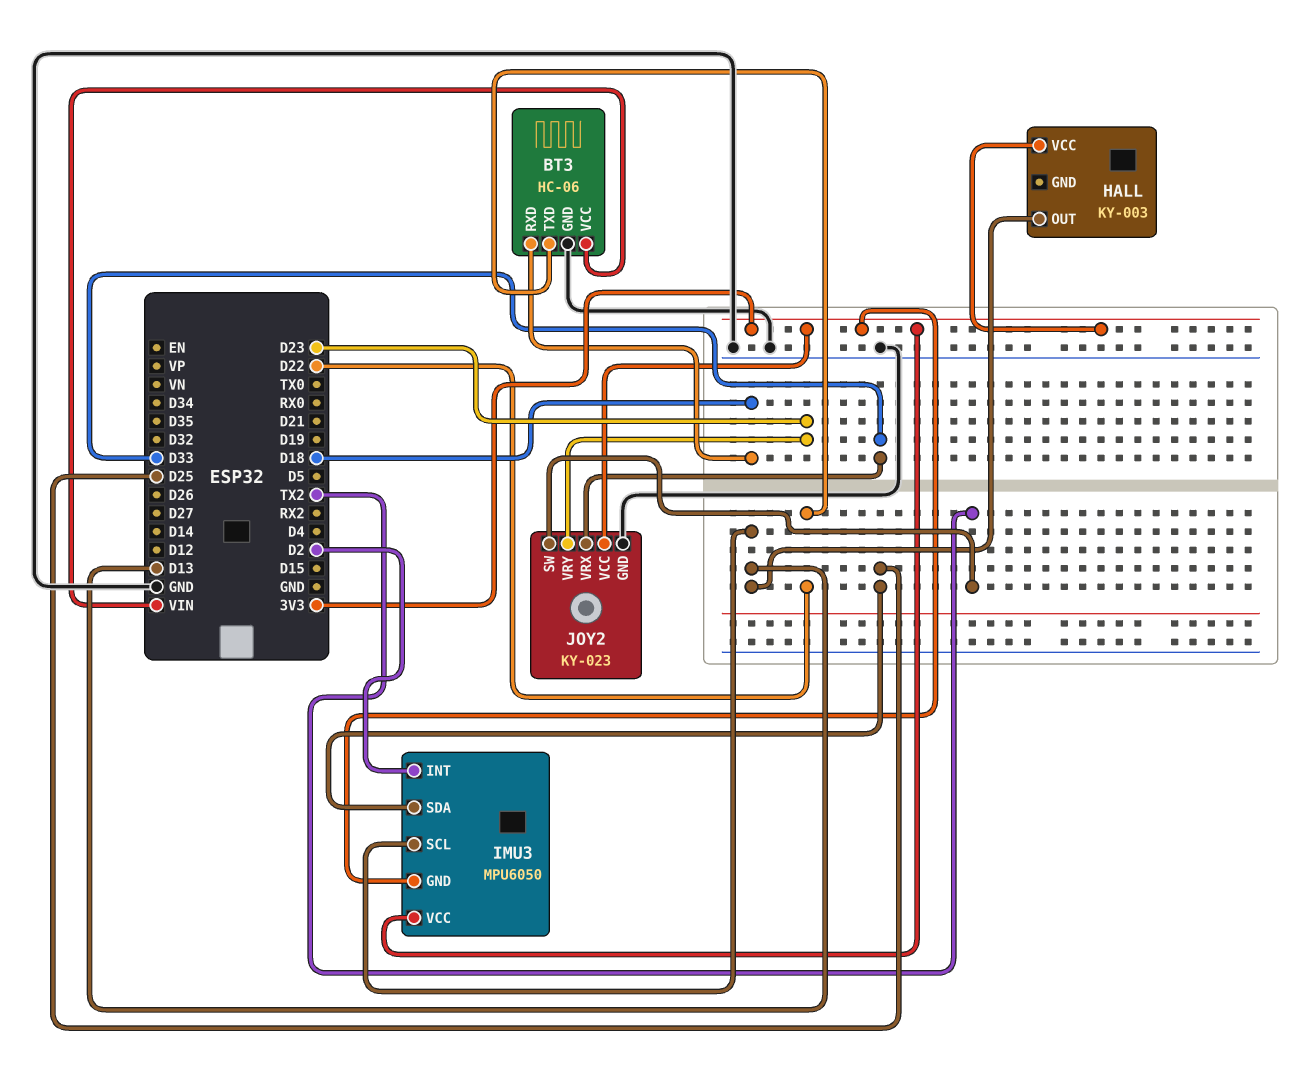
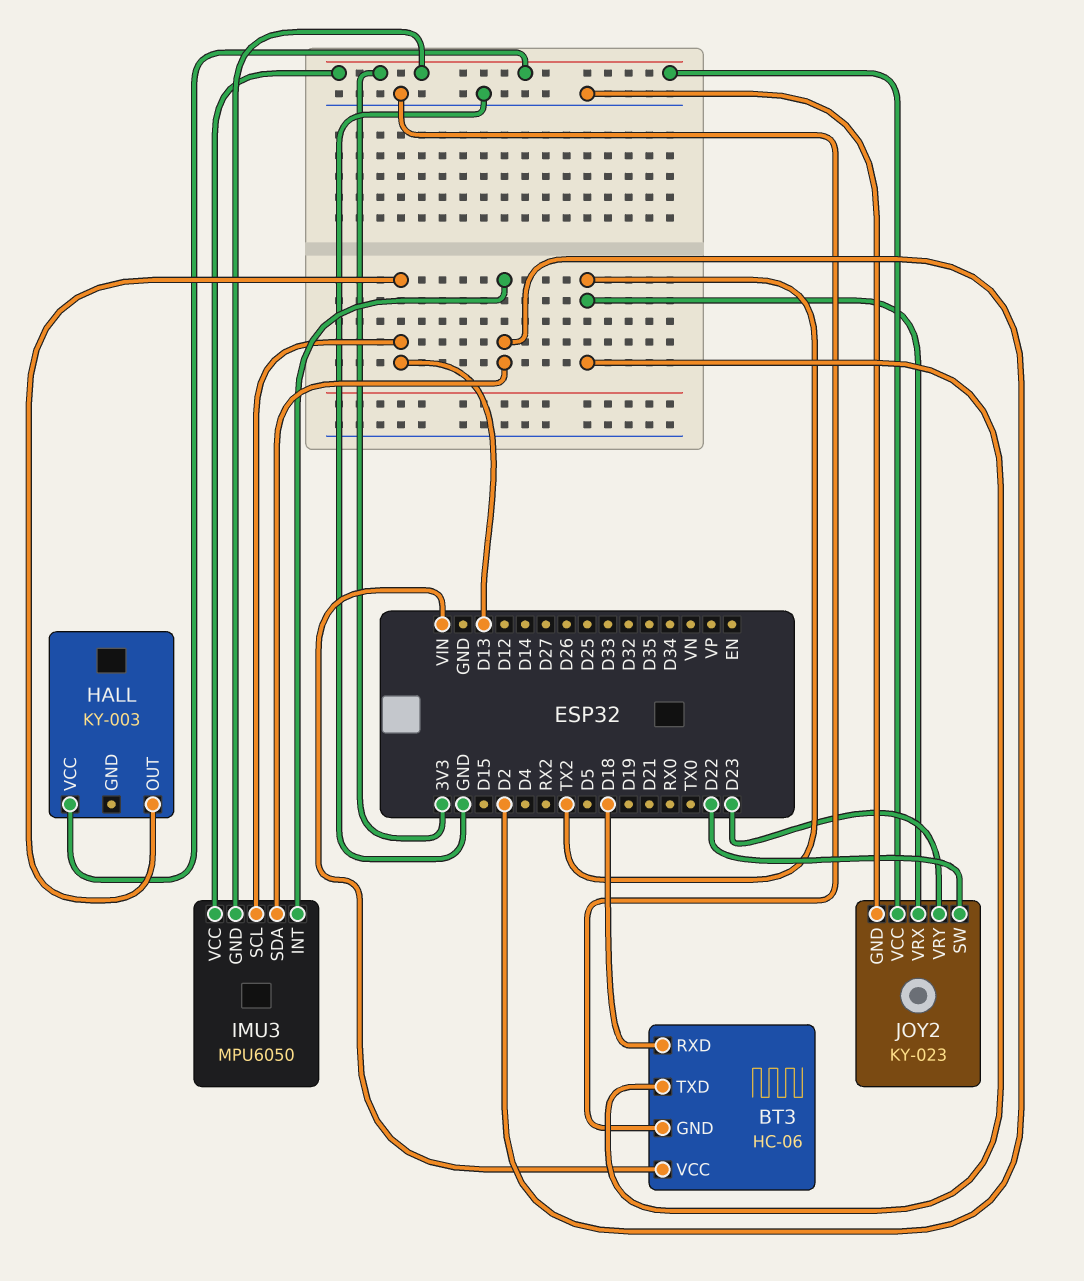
BT3 pin TXD: D22 -> TX2
IMU3 pin SDA: D25 -> D2
JOY2 pin SW: TX2 -> D22
JOY2 pin VRX: D33 -> TX2

